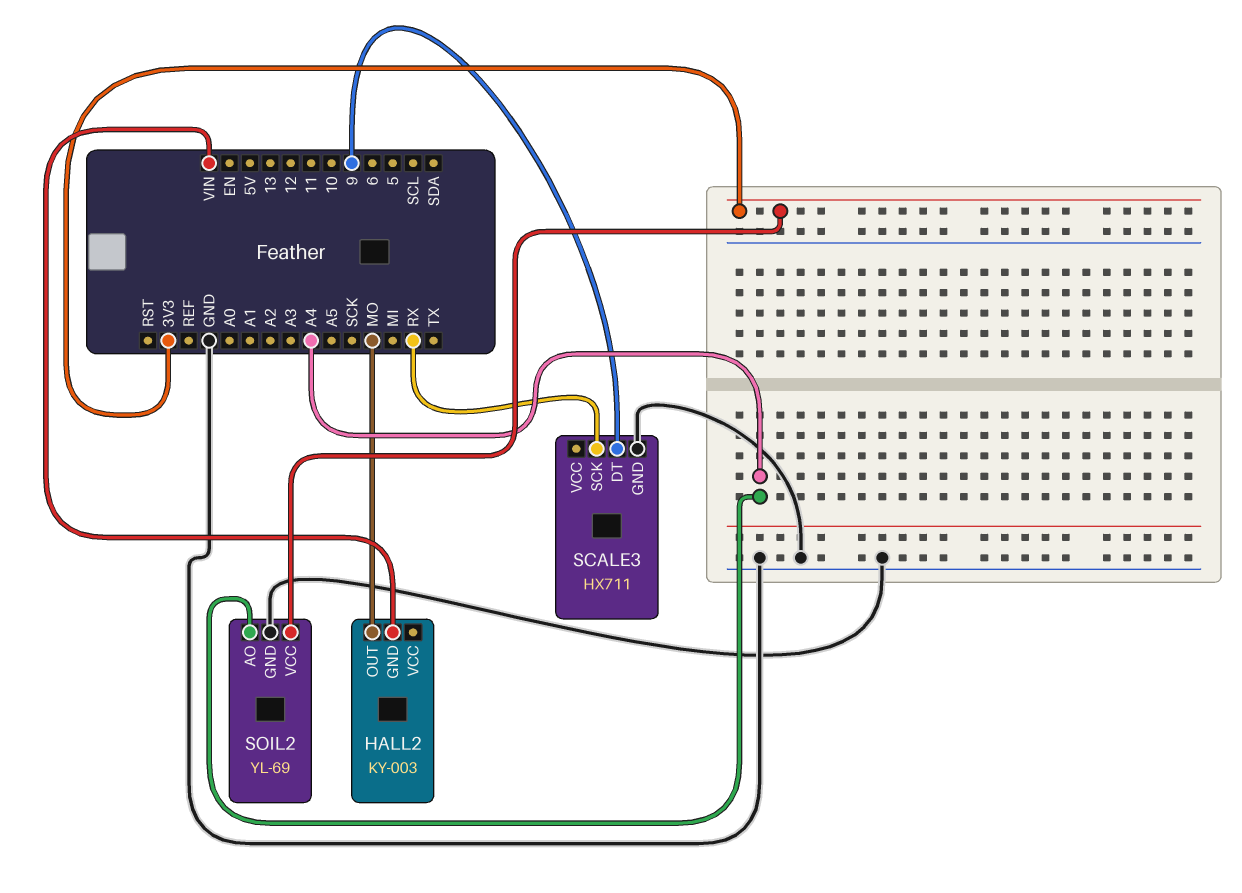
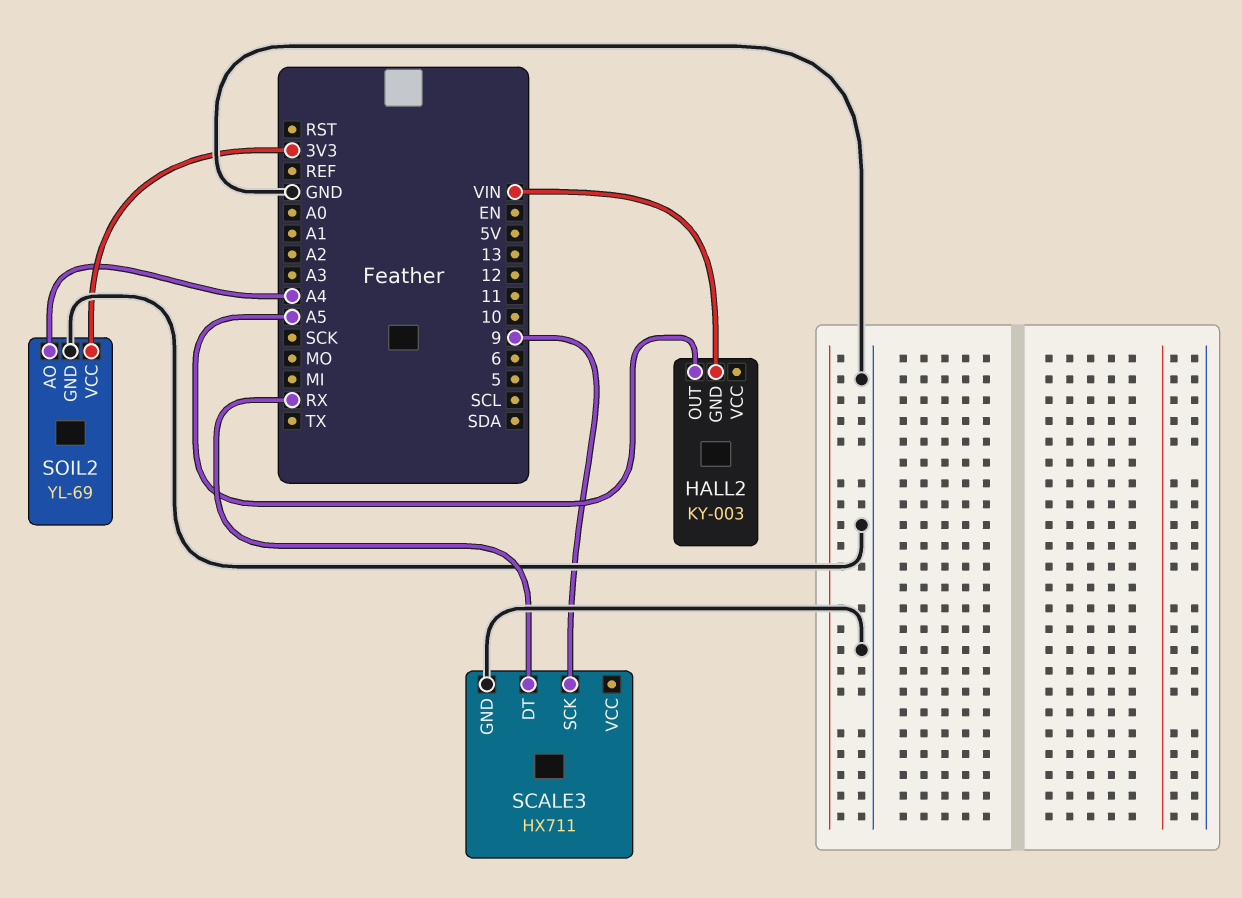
HALL2 pin OUT: MO -> A5
SCALE3 pin DT: 9 -> RX
SCALE3 pin SCK: RX -> 9

